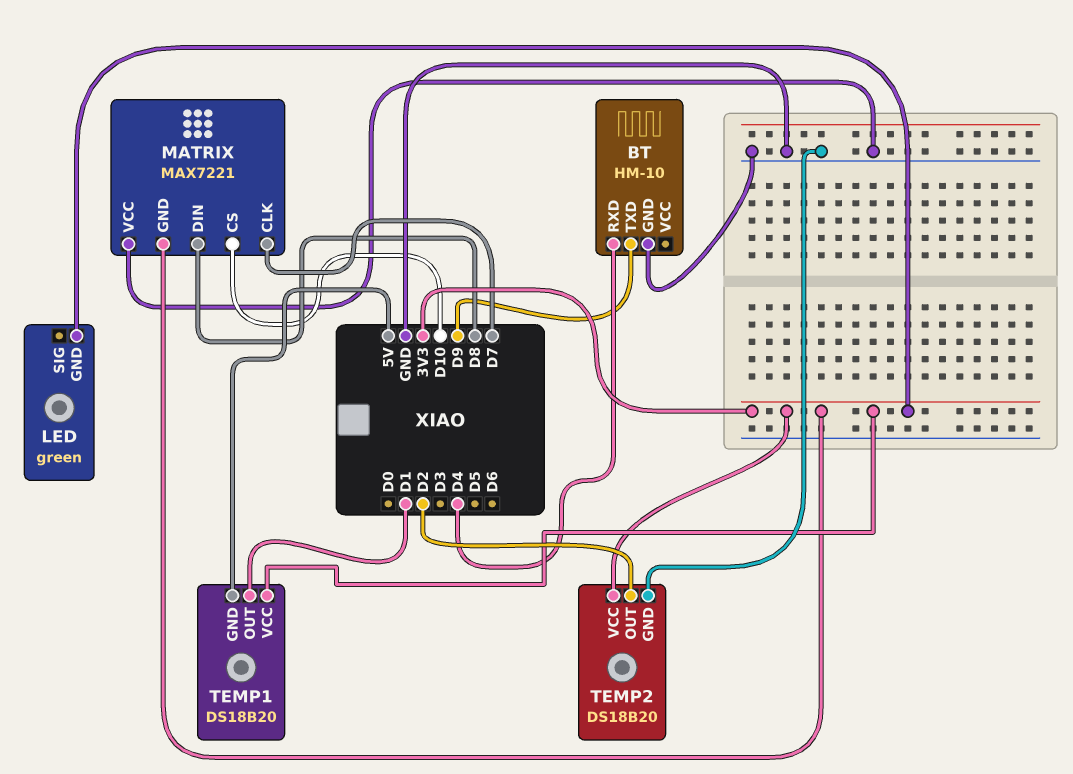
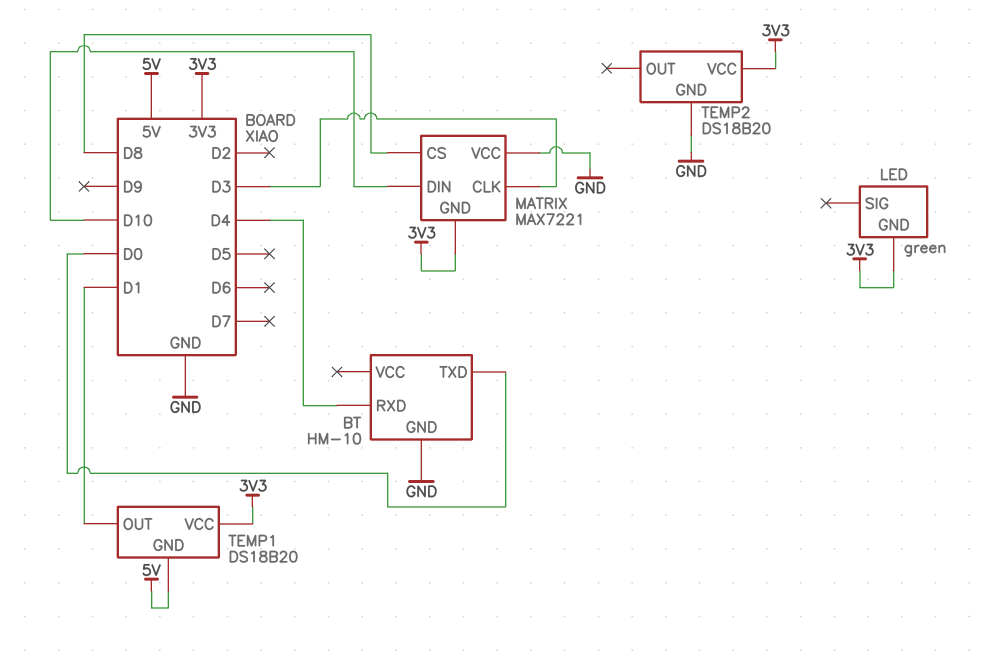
BT pin TXD: D9 -> D0
MATRIX pin CLK: D7 -> D3
MATRIX pin CS: D10 -> D8
MATRIX pin DIN: D8 -> D10
TEMP2 pin OUT: D2 -> none

